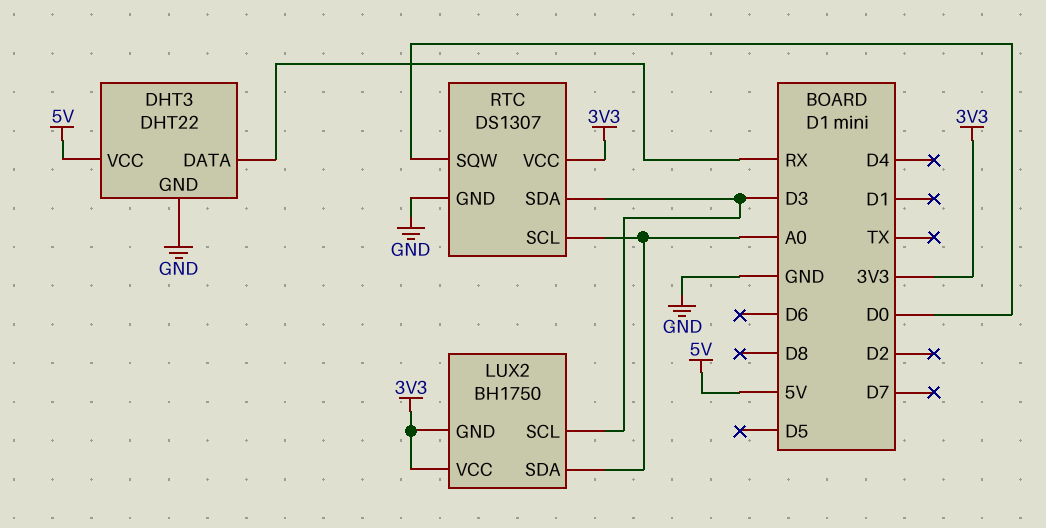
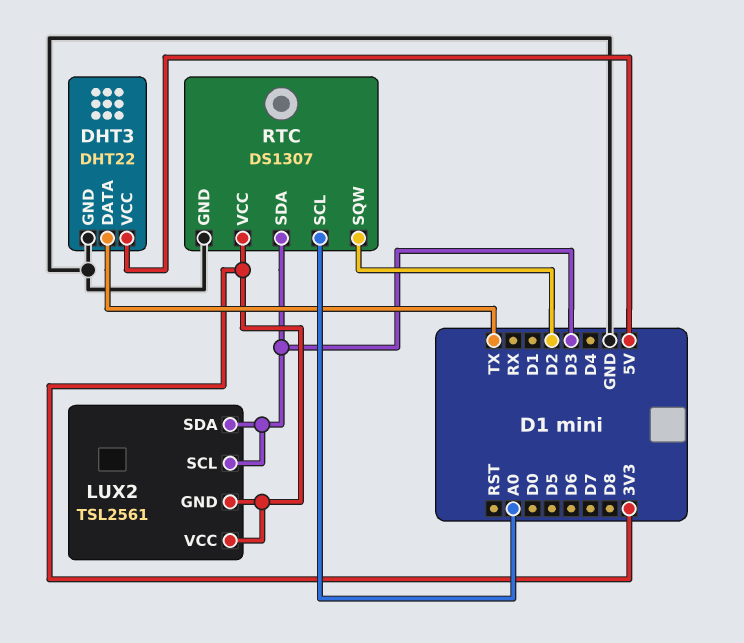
DHT3 pin DATA: RX -> TX
LUX2: BH1750 -> TSL2561
LUX2 pin SDA: A0 -> D3
RTC pin SQW: D0 -> D2

